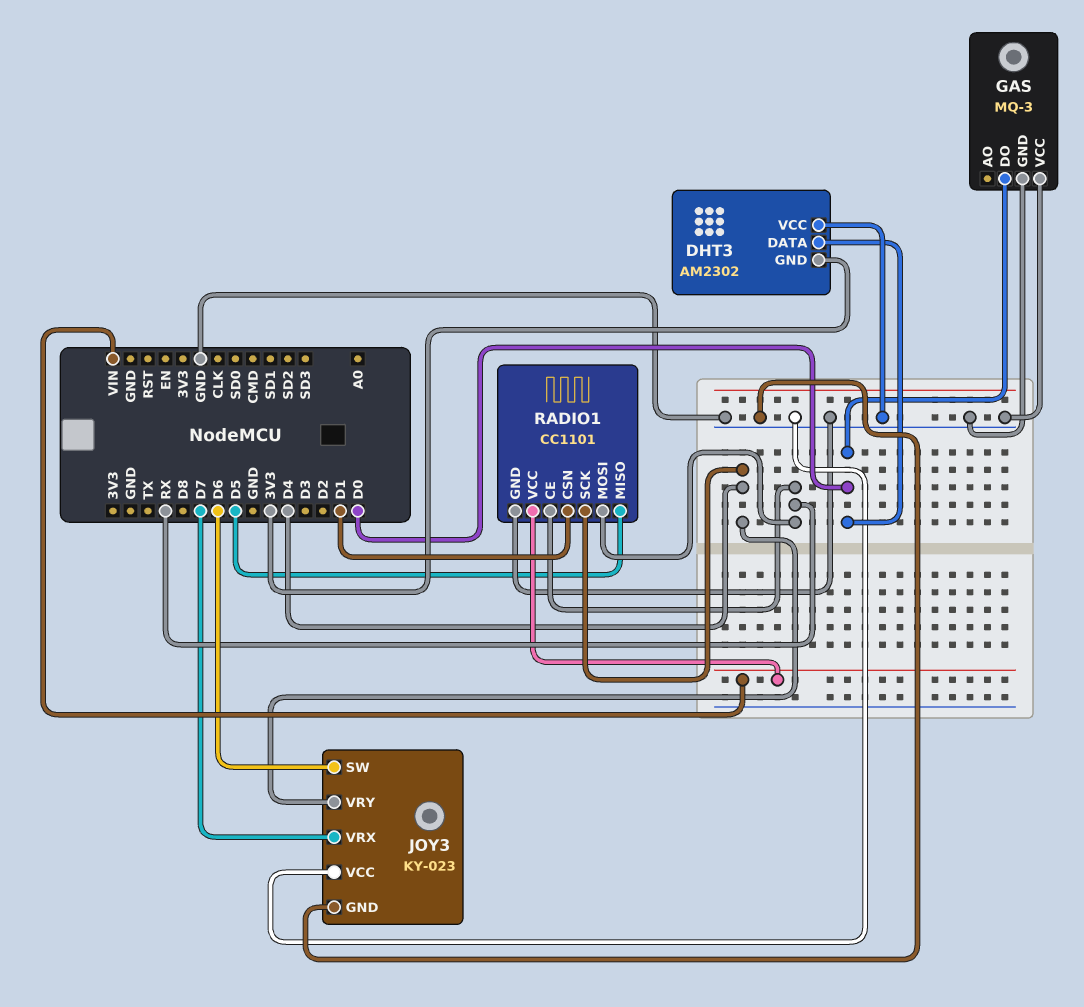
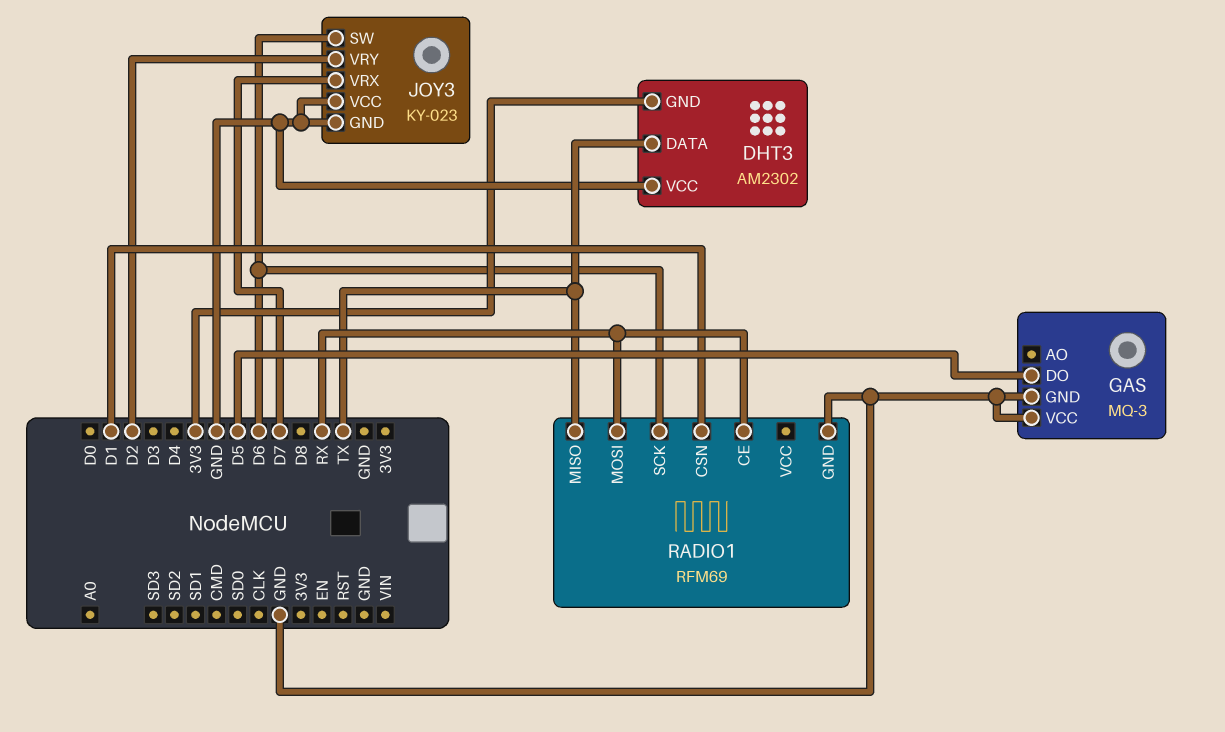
DHT3 pin DATA: D0 -> TX
GAS pin DO: D0 -> D5
JOY3 pin VRY: D4 -> D2
RADIO1: CC1101 -> RFM69
RADIO1 pin MISO: D5 -> TX
RADIO1 pin SCK: D4 -> D6
RADIO1 pin VCC: VIN -> none

